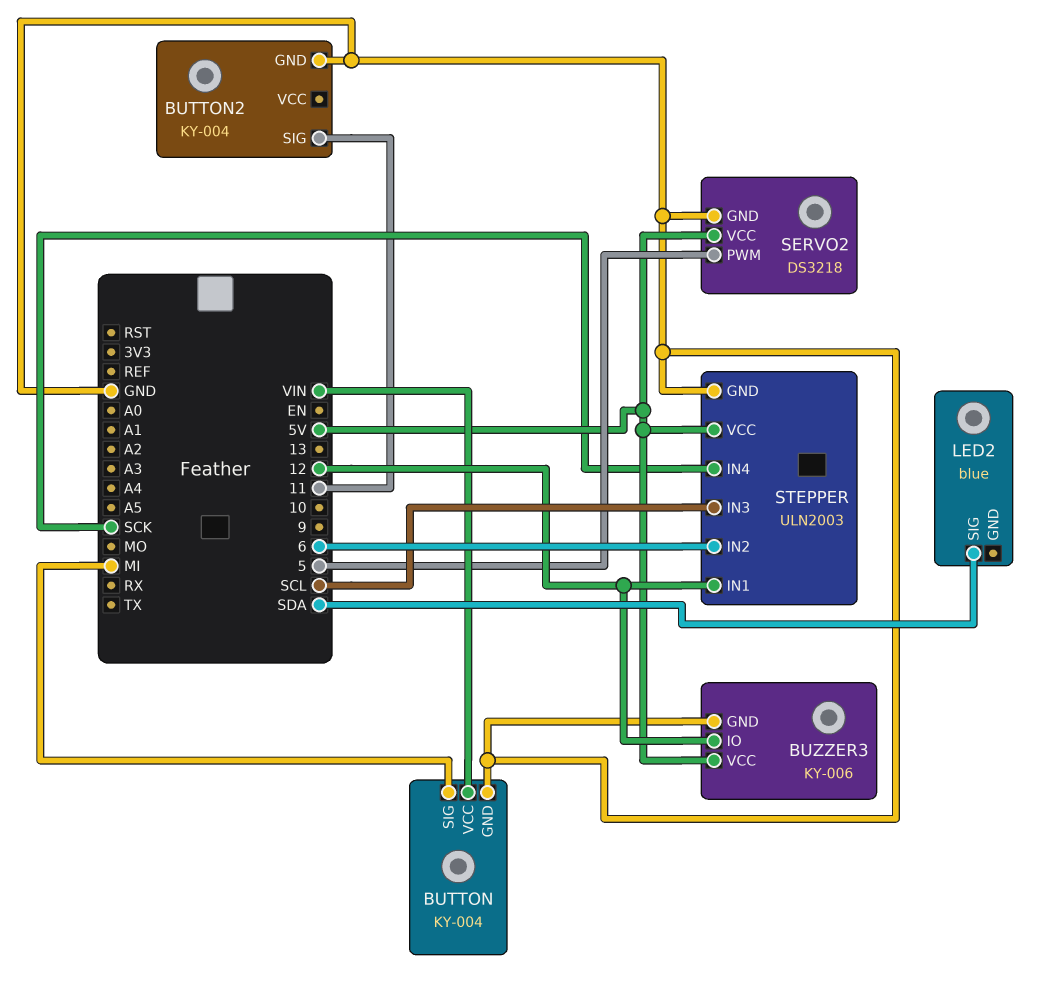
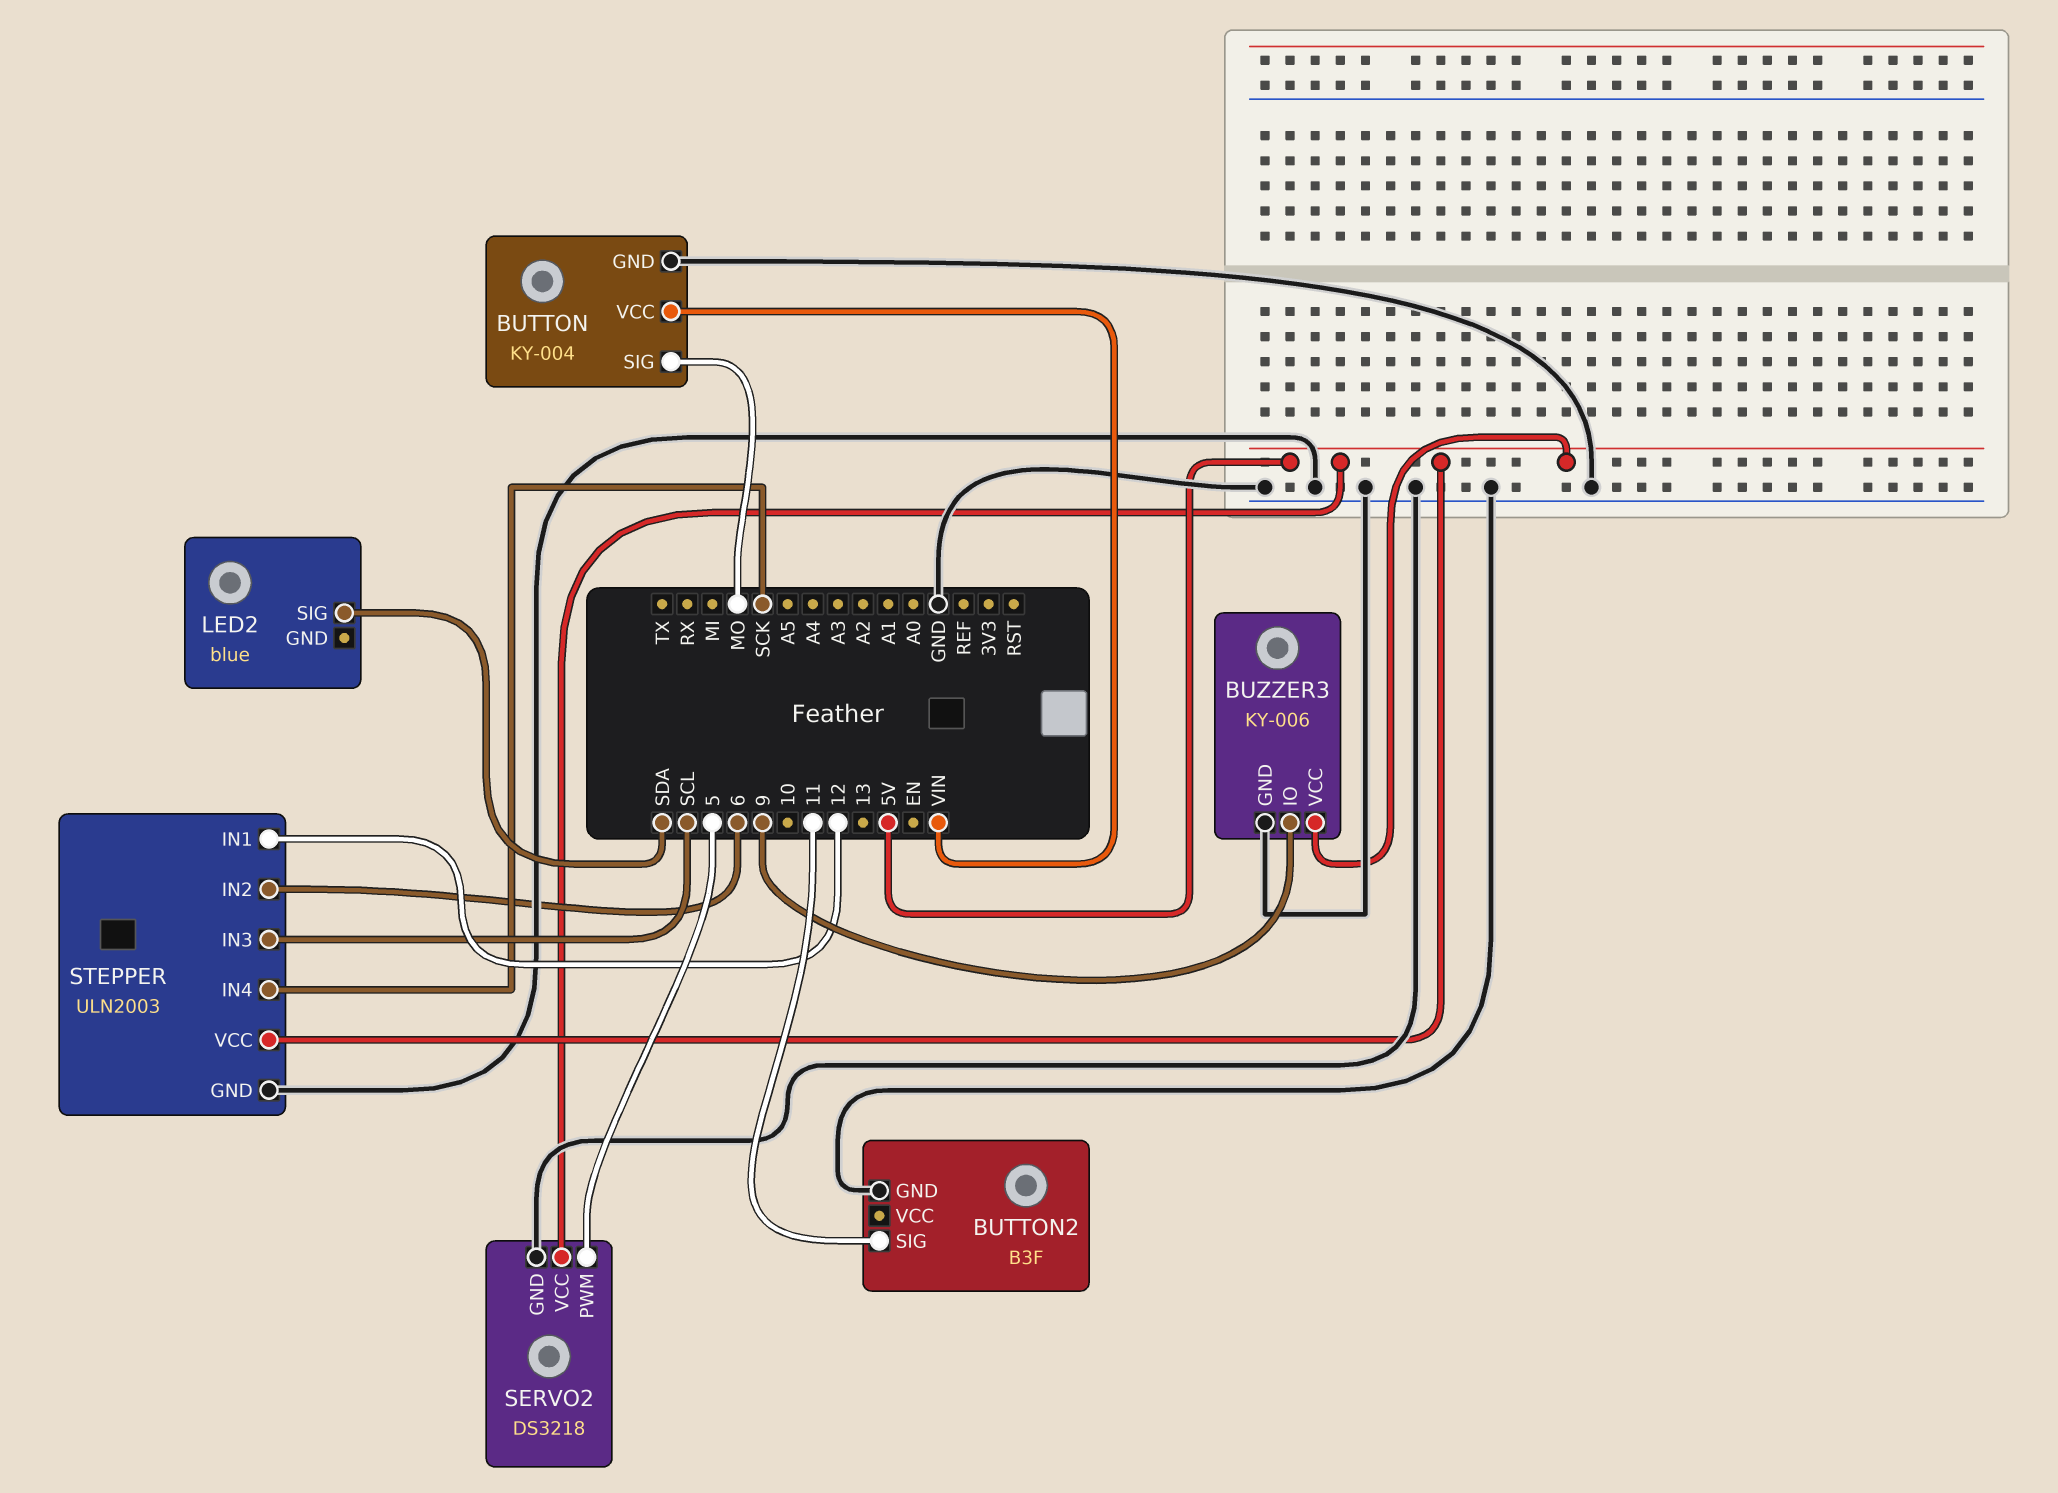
BUTTON pin SIG: MI -> MO
BUTTON2: KY-004 -> B3F
BUZZER3 pin IO: 12 -> 9

